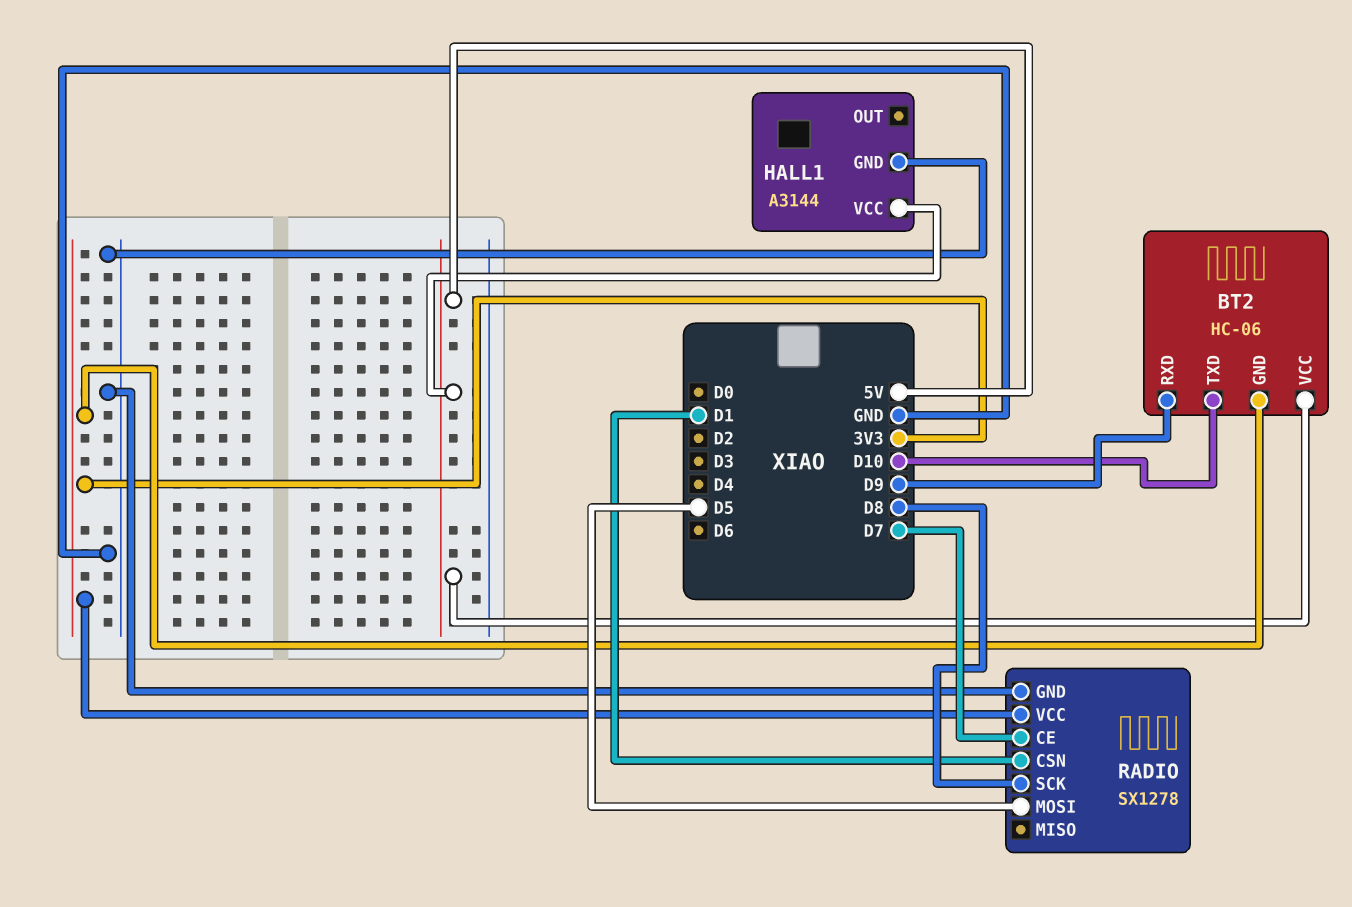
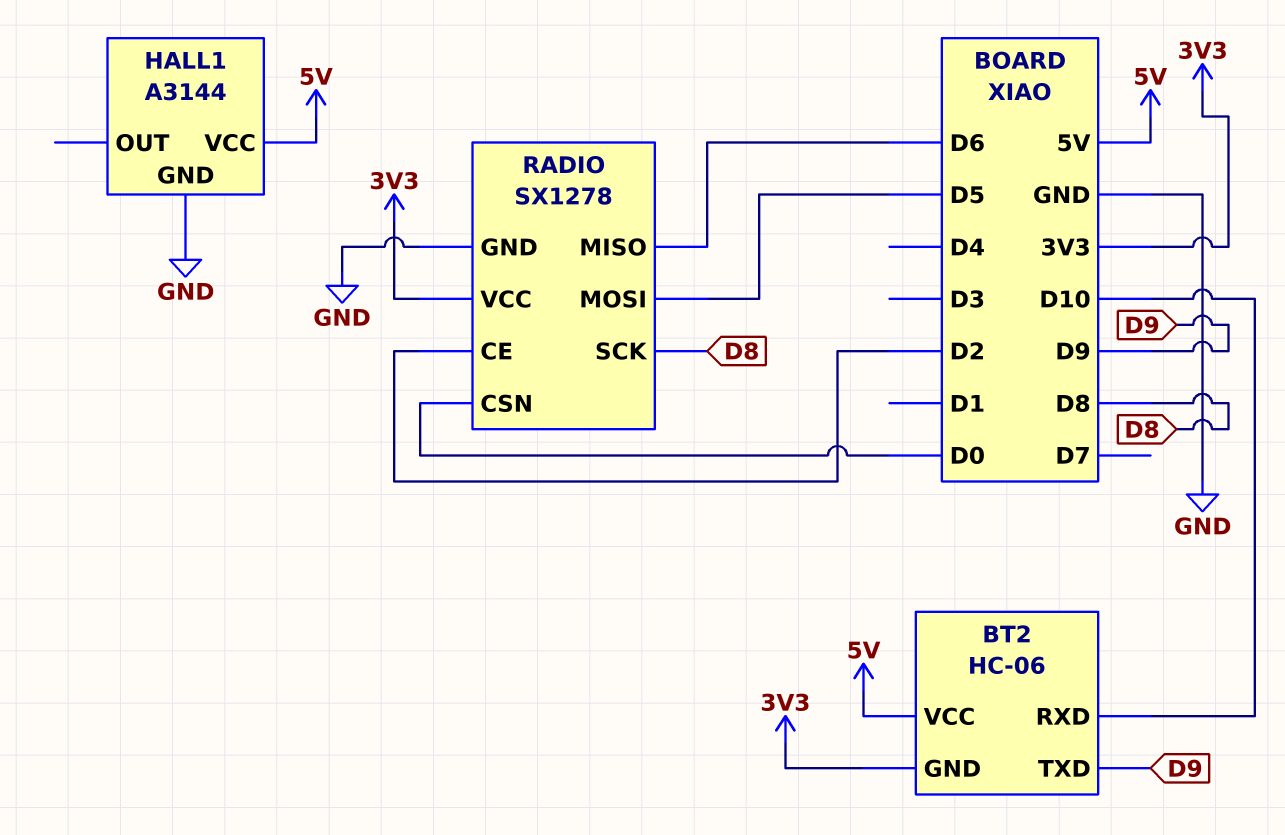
BT2 pin RXD: D9 -> D10
BT2 pin TXD: D10 -> D9
RADIO pin CE: D7 -> D2
RADIO pin CSN: D1 -> D0
RADIO pin MISO: none -> D6

